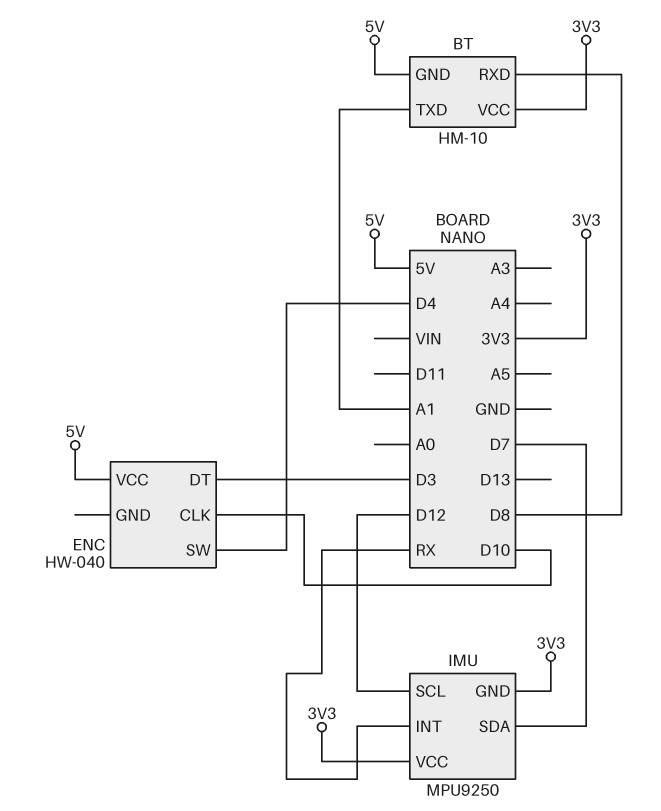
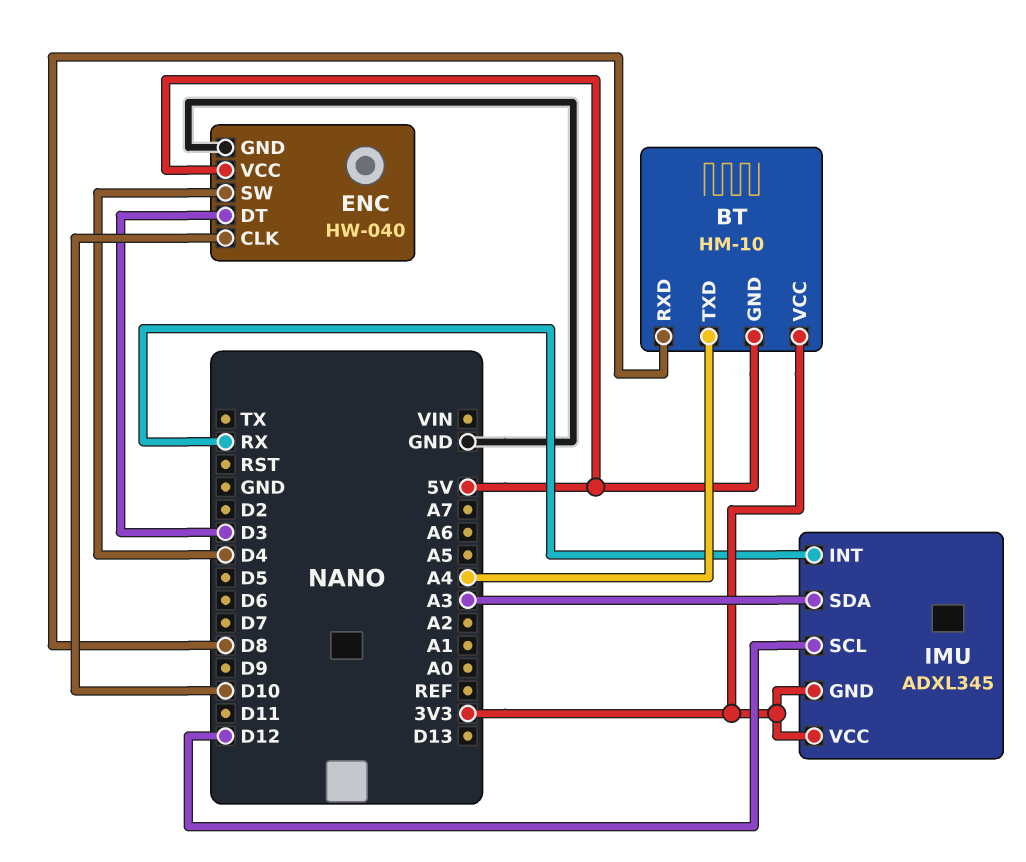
BT pin TXD: A1 -> A4
ENC pin GND: none -> GND
IMU: MPU9250 -> ADXL345
IMU pin SDA: D7 -> A3

